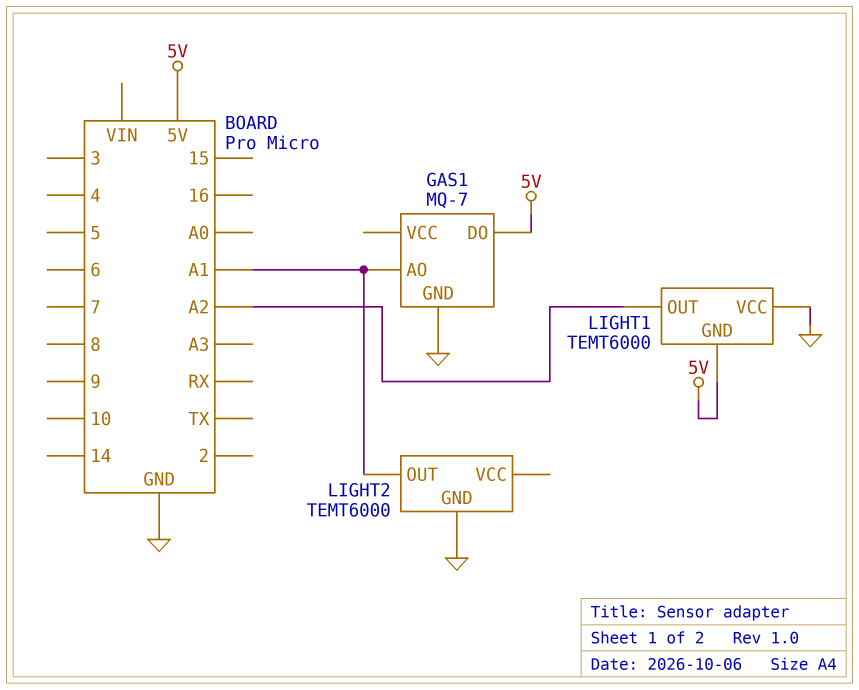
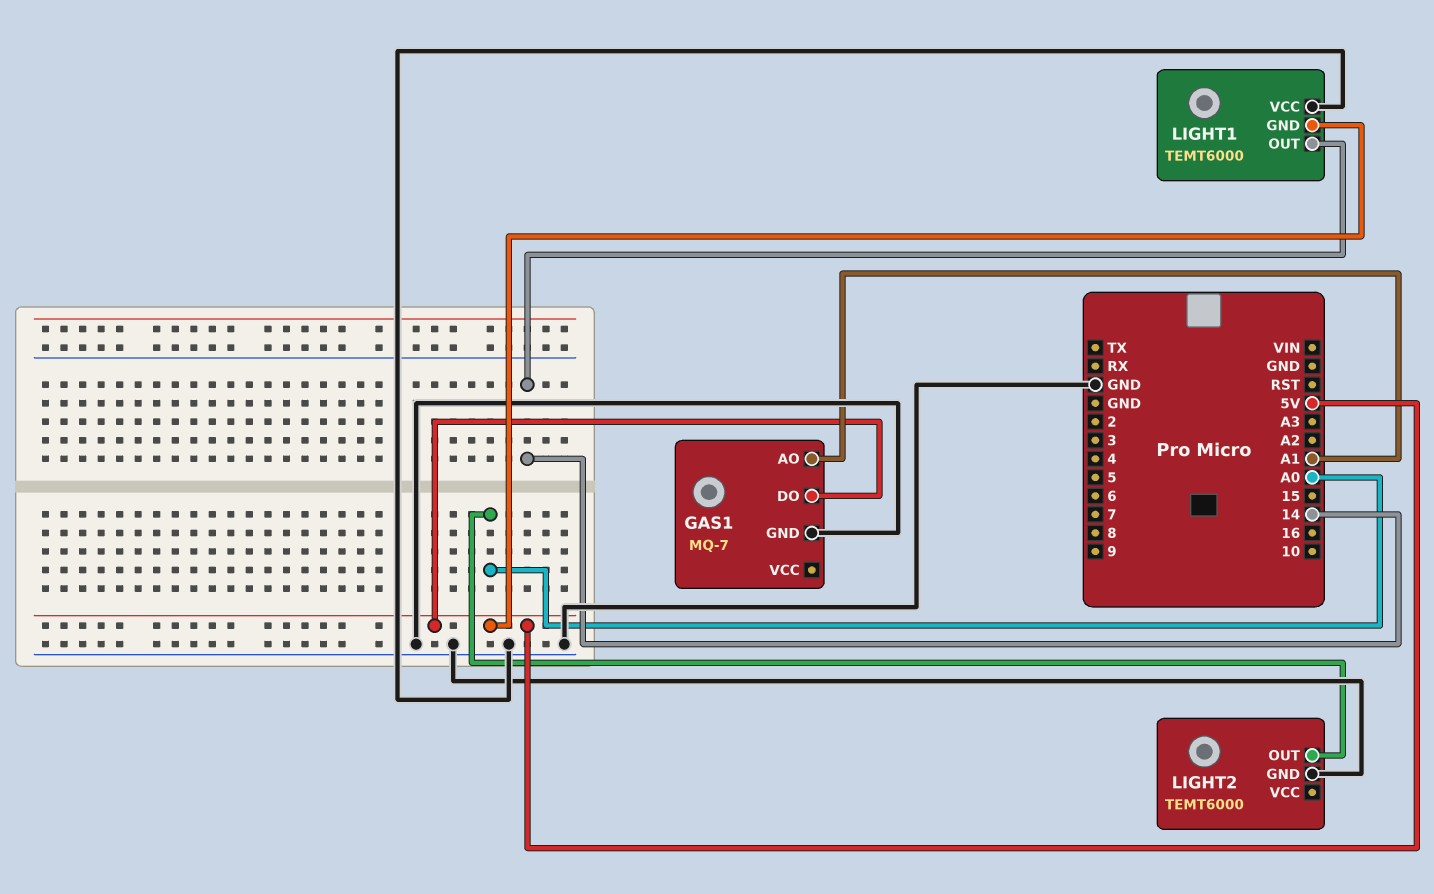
LIGHT1 pin OUT: A2 -> 14
LIGHT2 pin OUT: A1 -> A0

